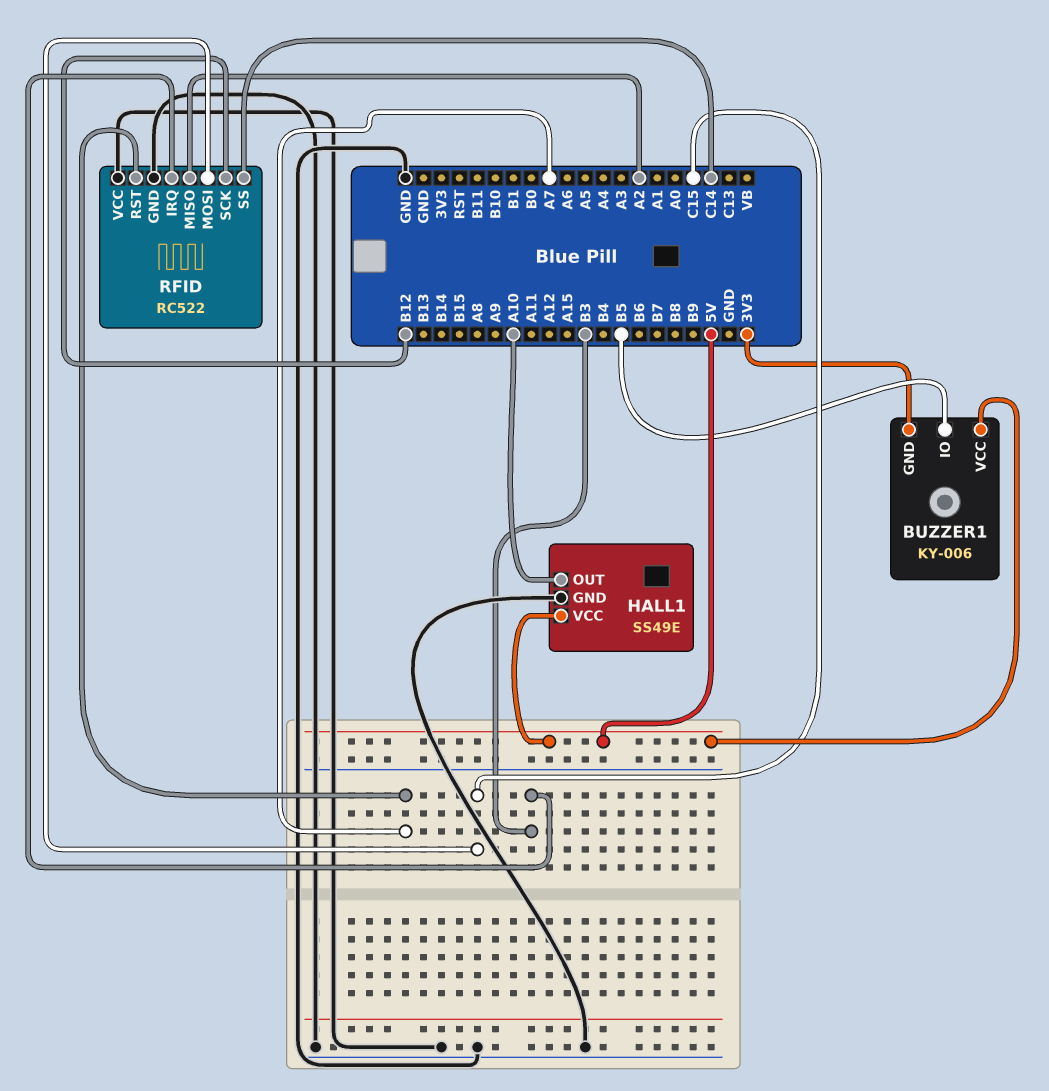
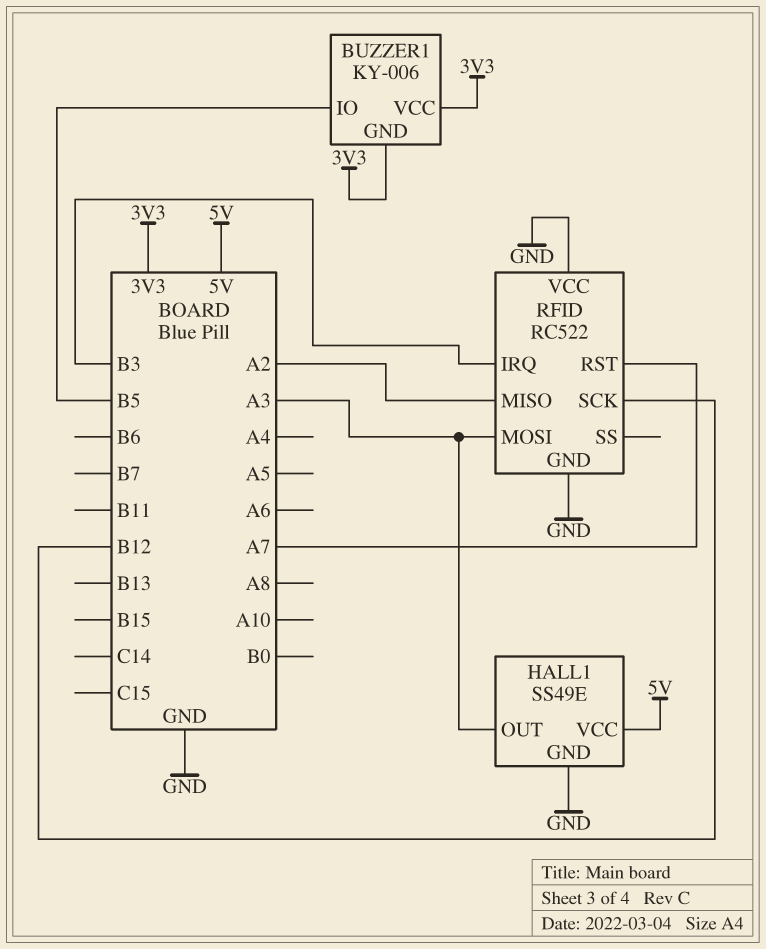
BUZZER1 pin VCC: 5V -> 3V3
HALL1 pin OUT: A10 -> A3
RFID pin MOSI: C15 -> A3
RFID pin SS: C14 -> none

